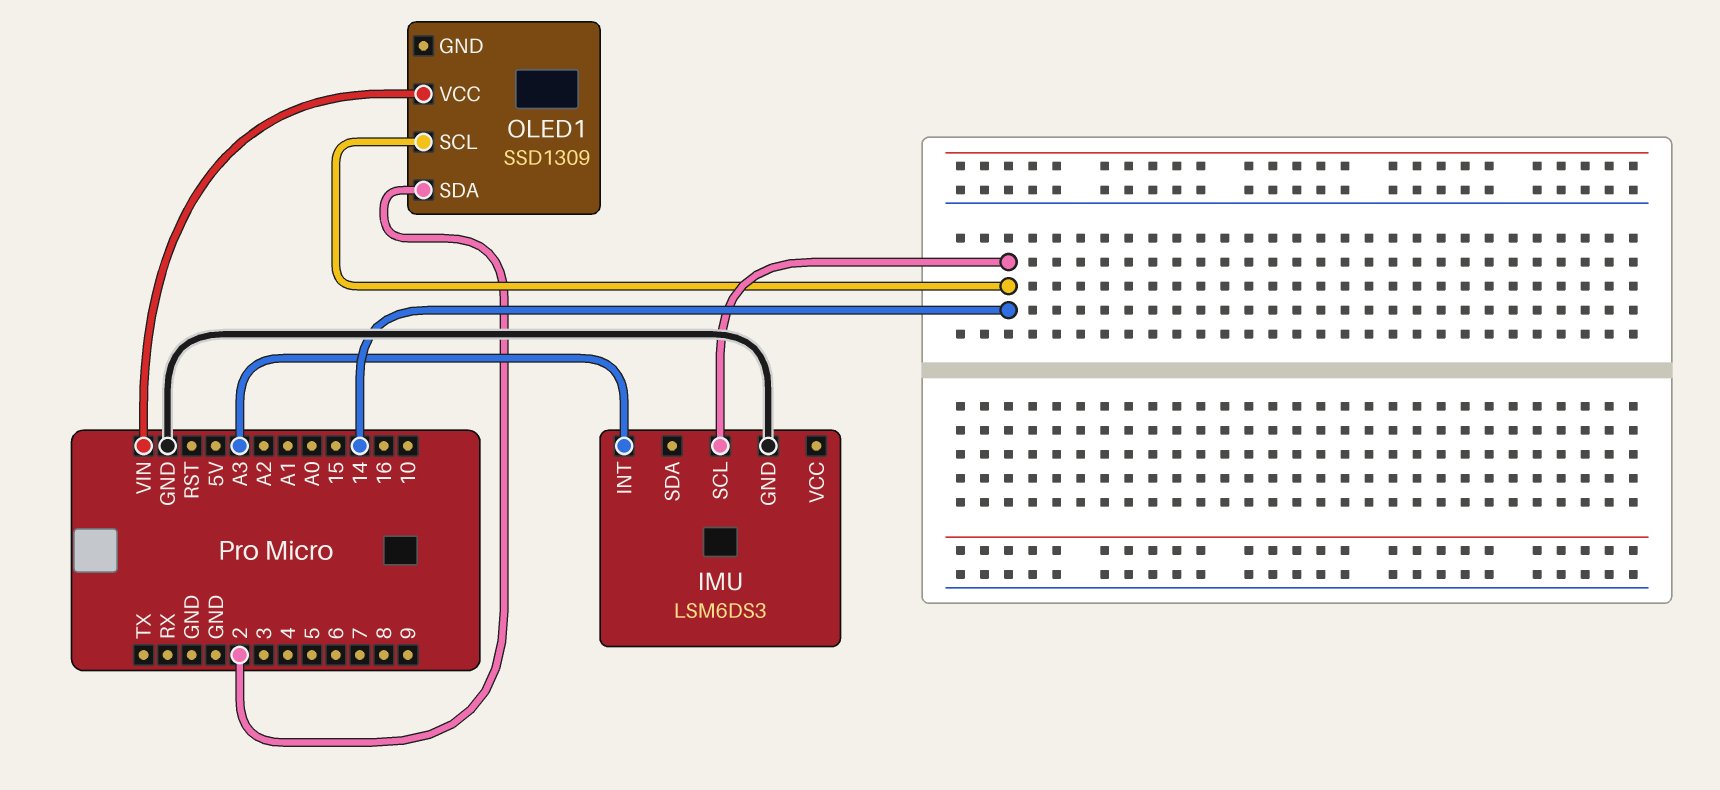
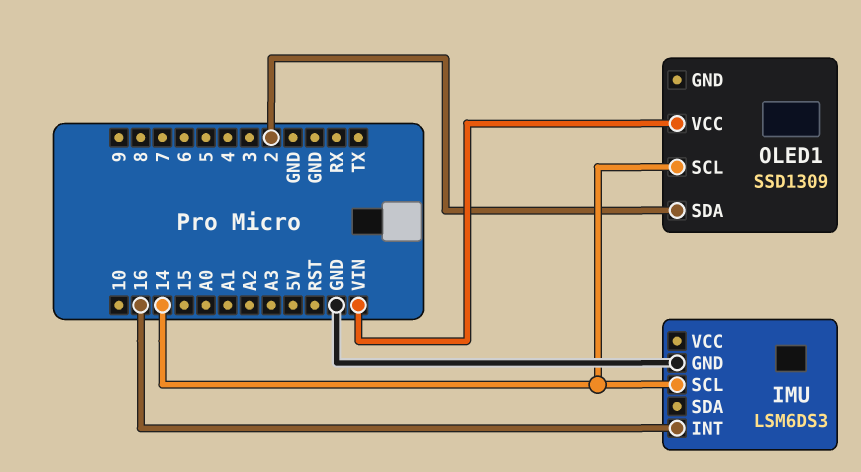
IMU pin INT: A3 -> 16

